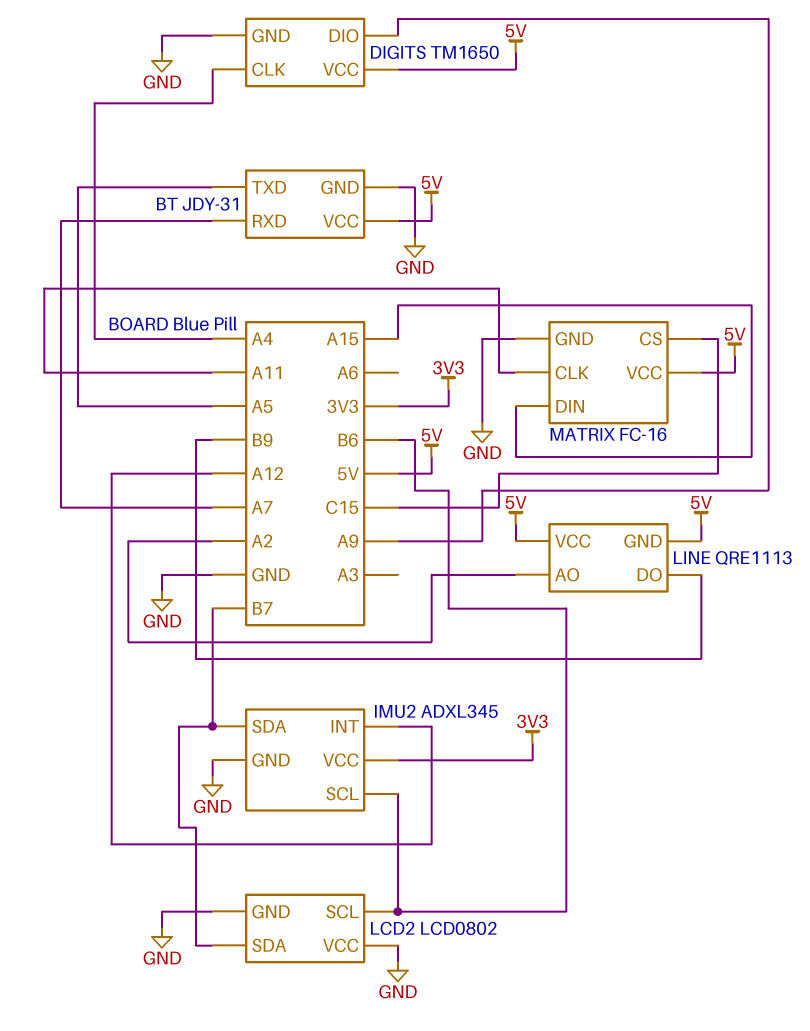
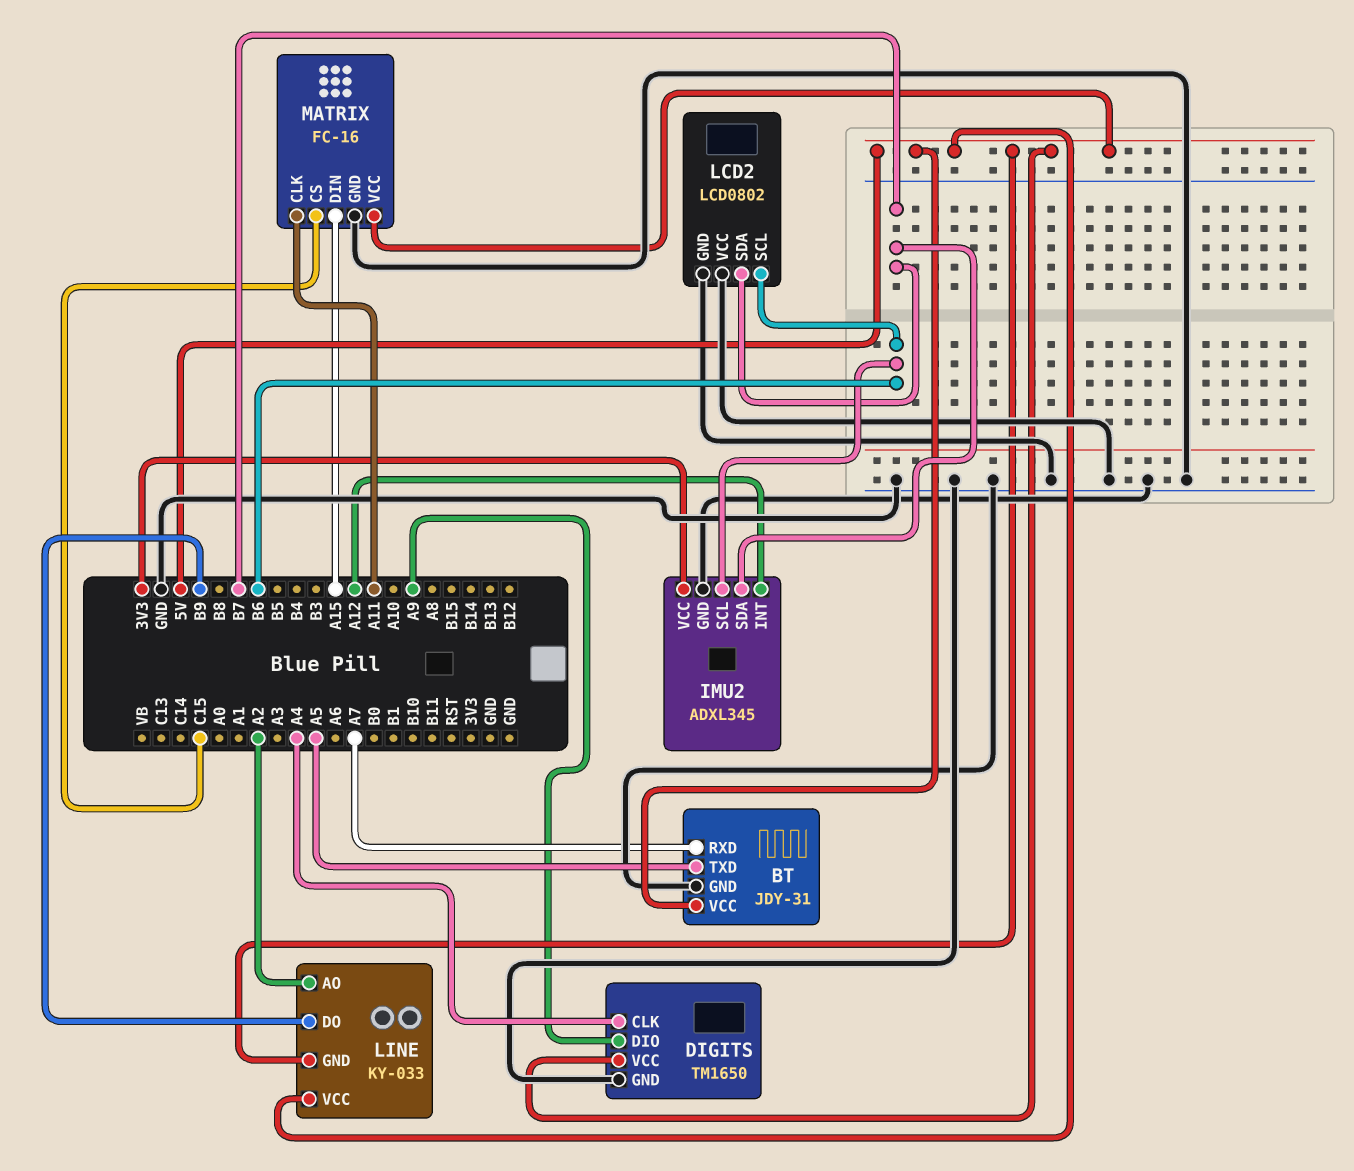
LINE: QRE1113 -> KY-033

